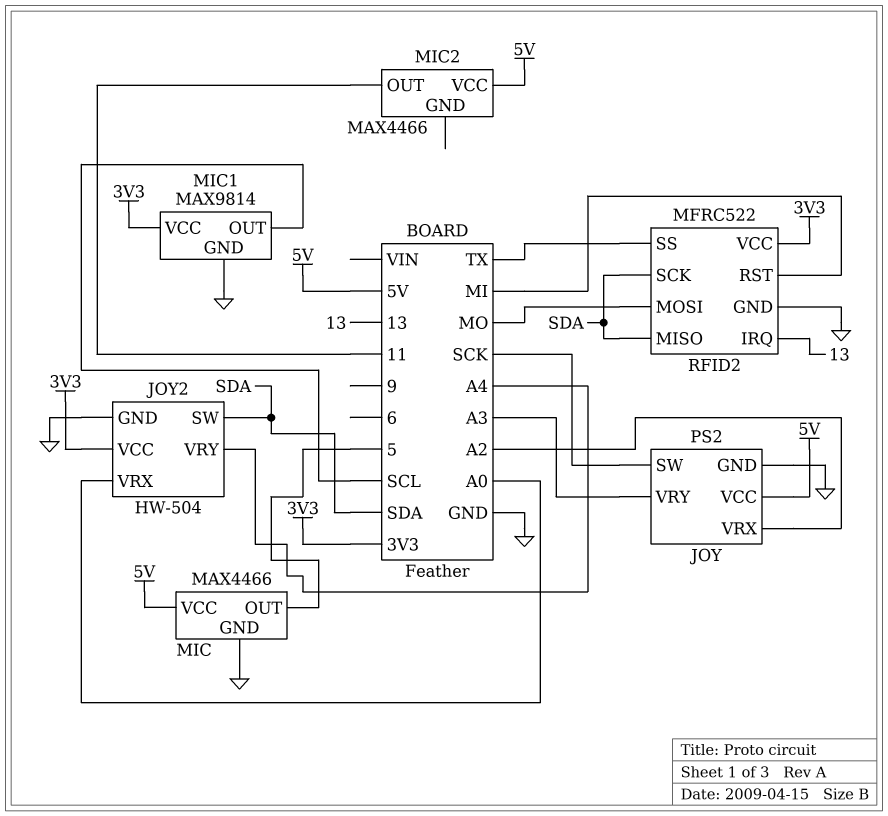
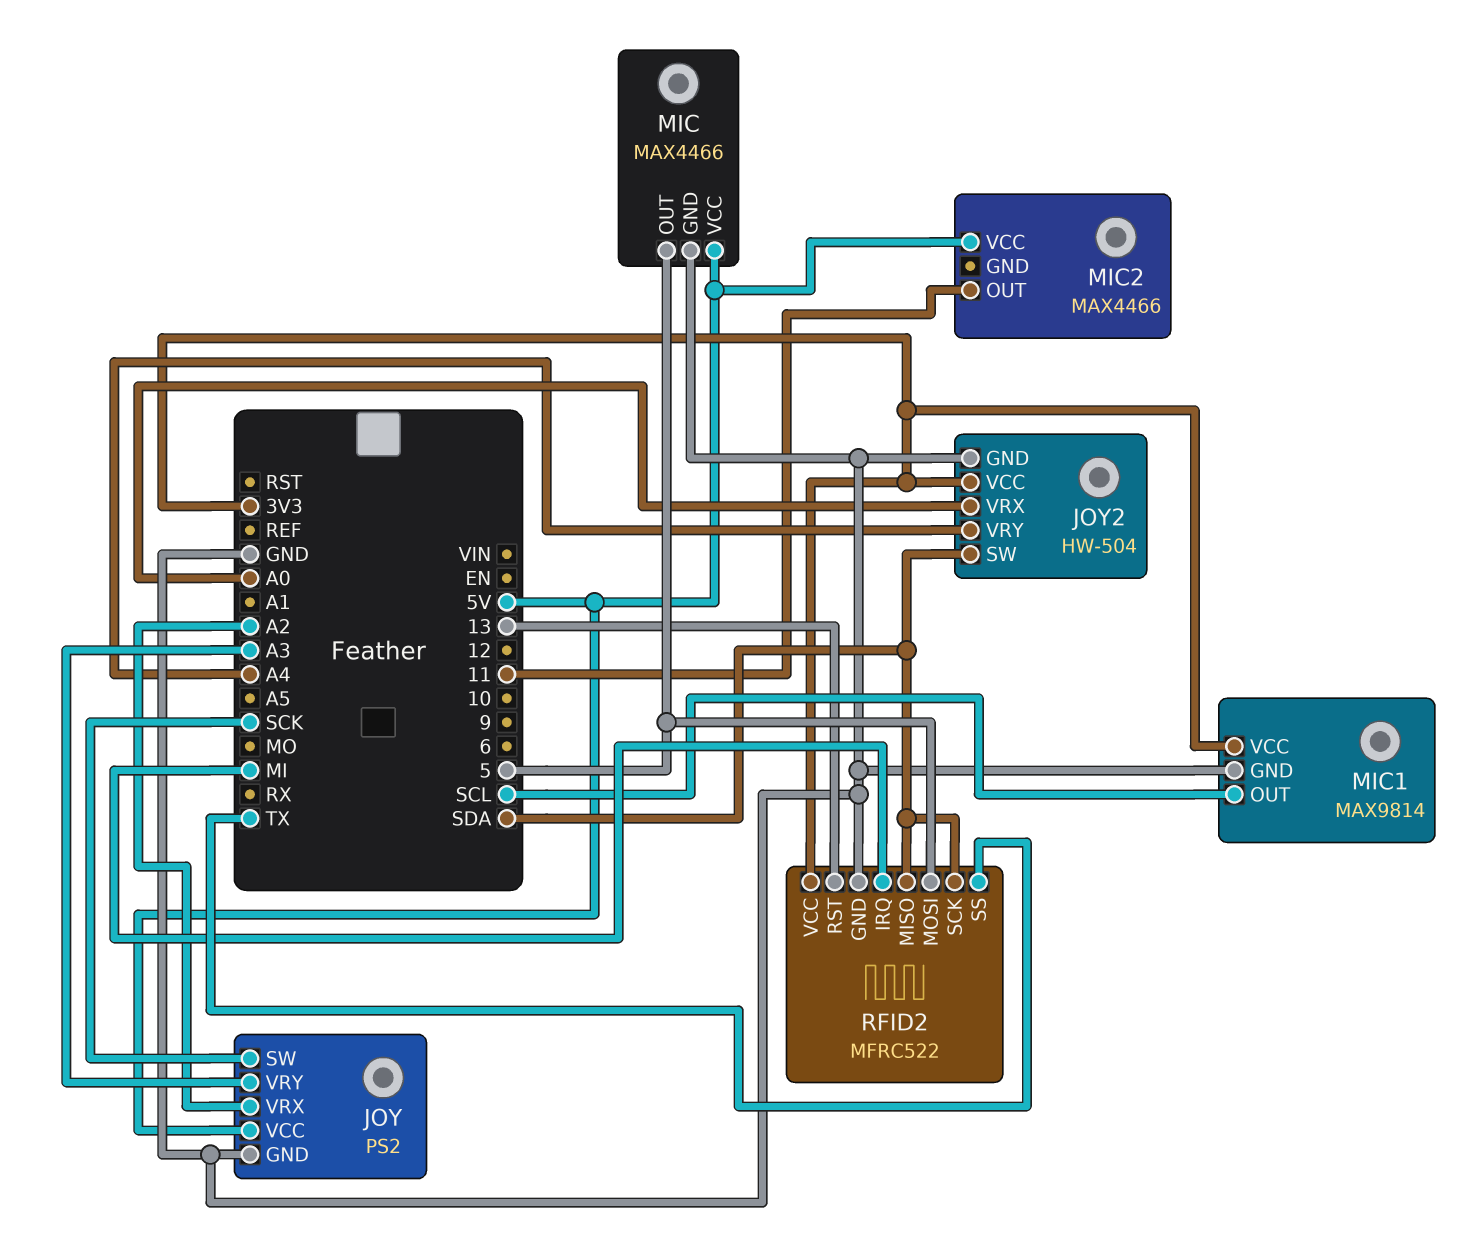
RFID2 pin IRQ: 13 -> MI
RFID2 pin MOSI: MO -> 5
RFID2 pin RST: MI -> 13

